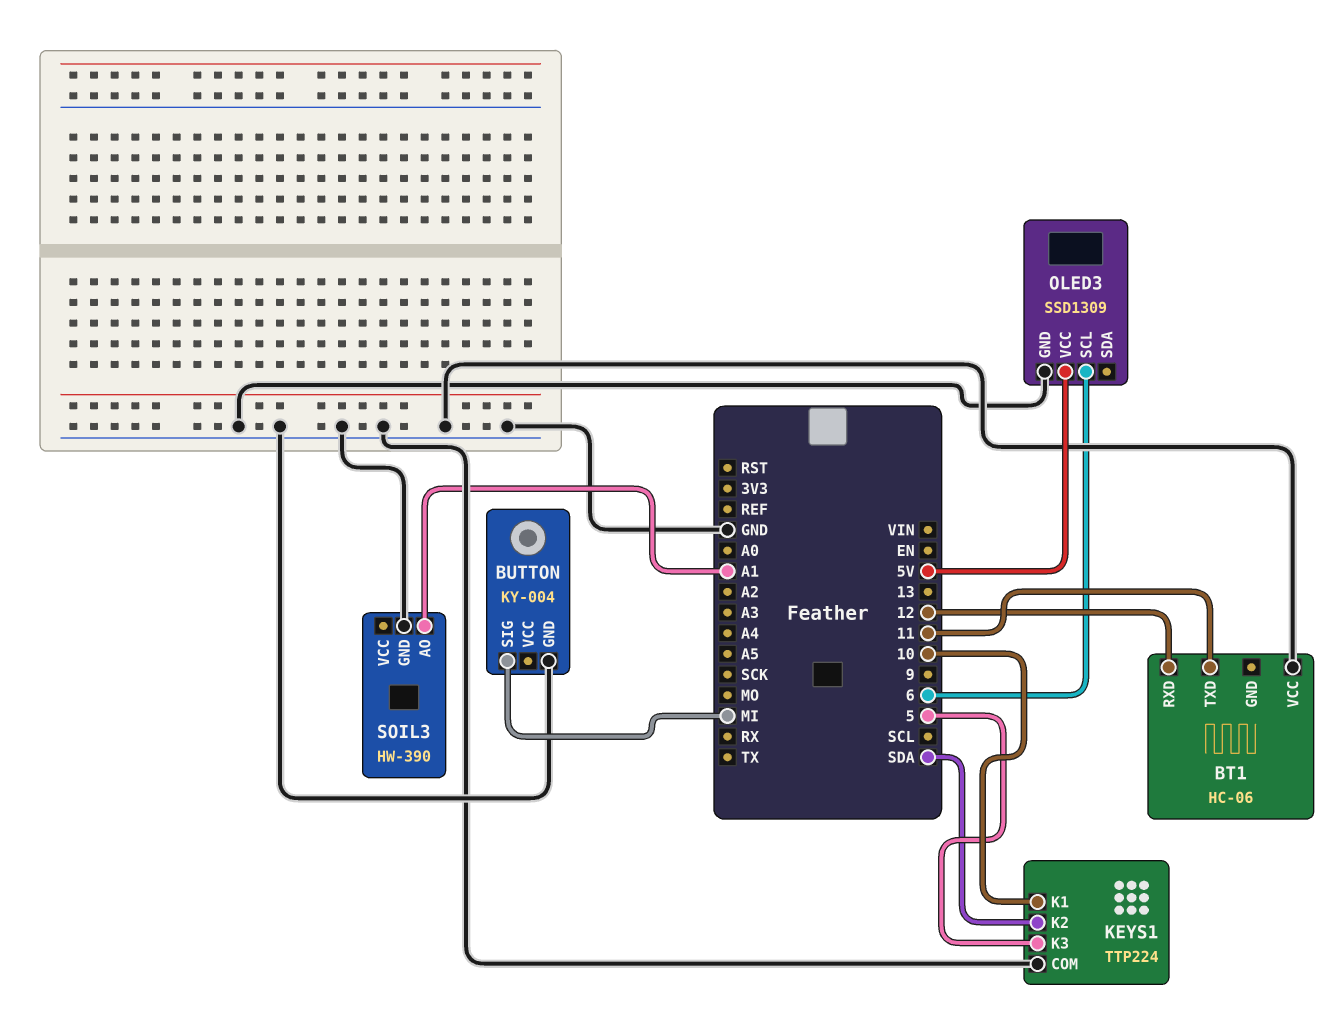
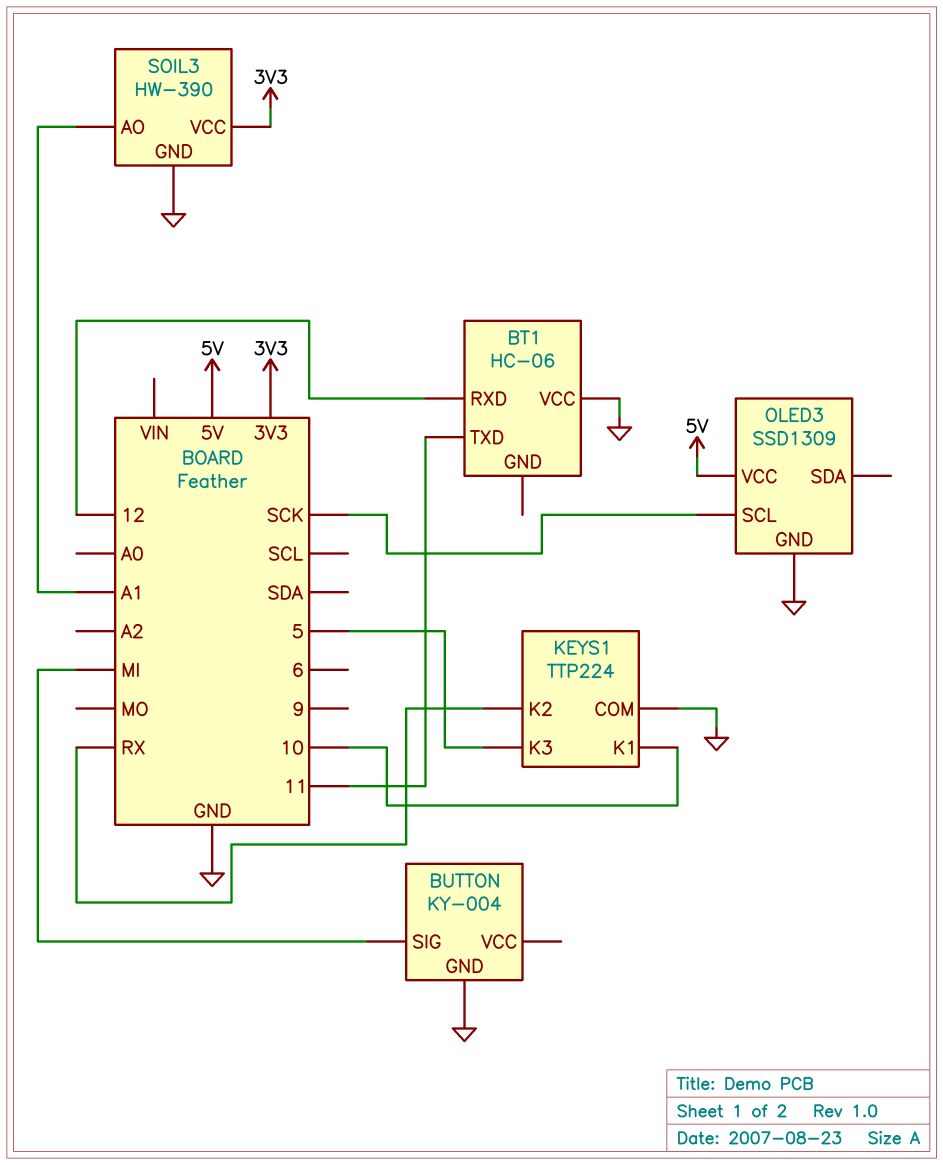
KEYS1 pin K2: SDA -> RX
OLED3 pin SCL: 6 -> SCK
SOIL3 pin VCC: none -> 3V3

